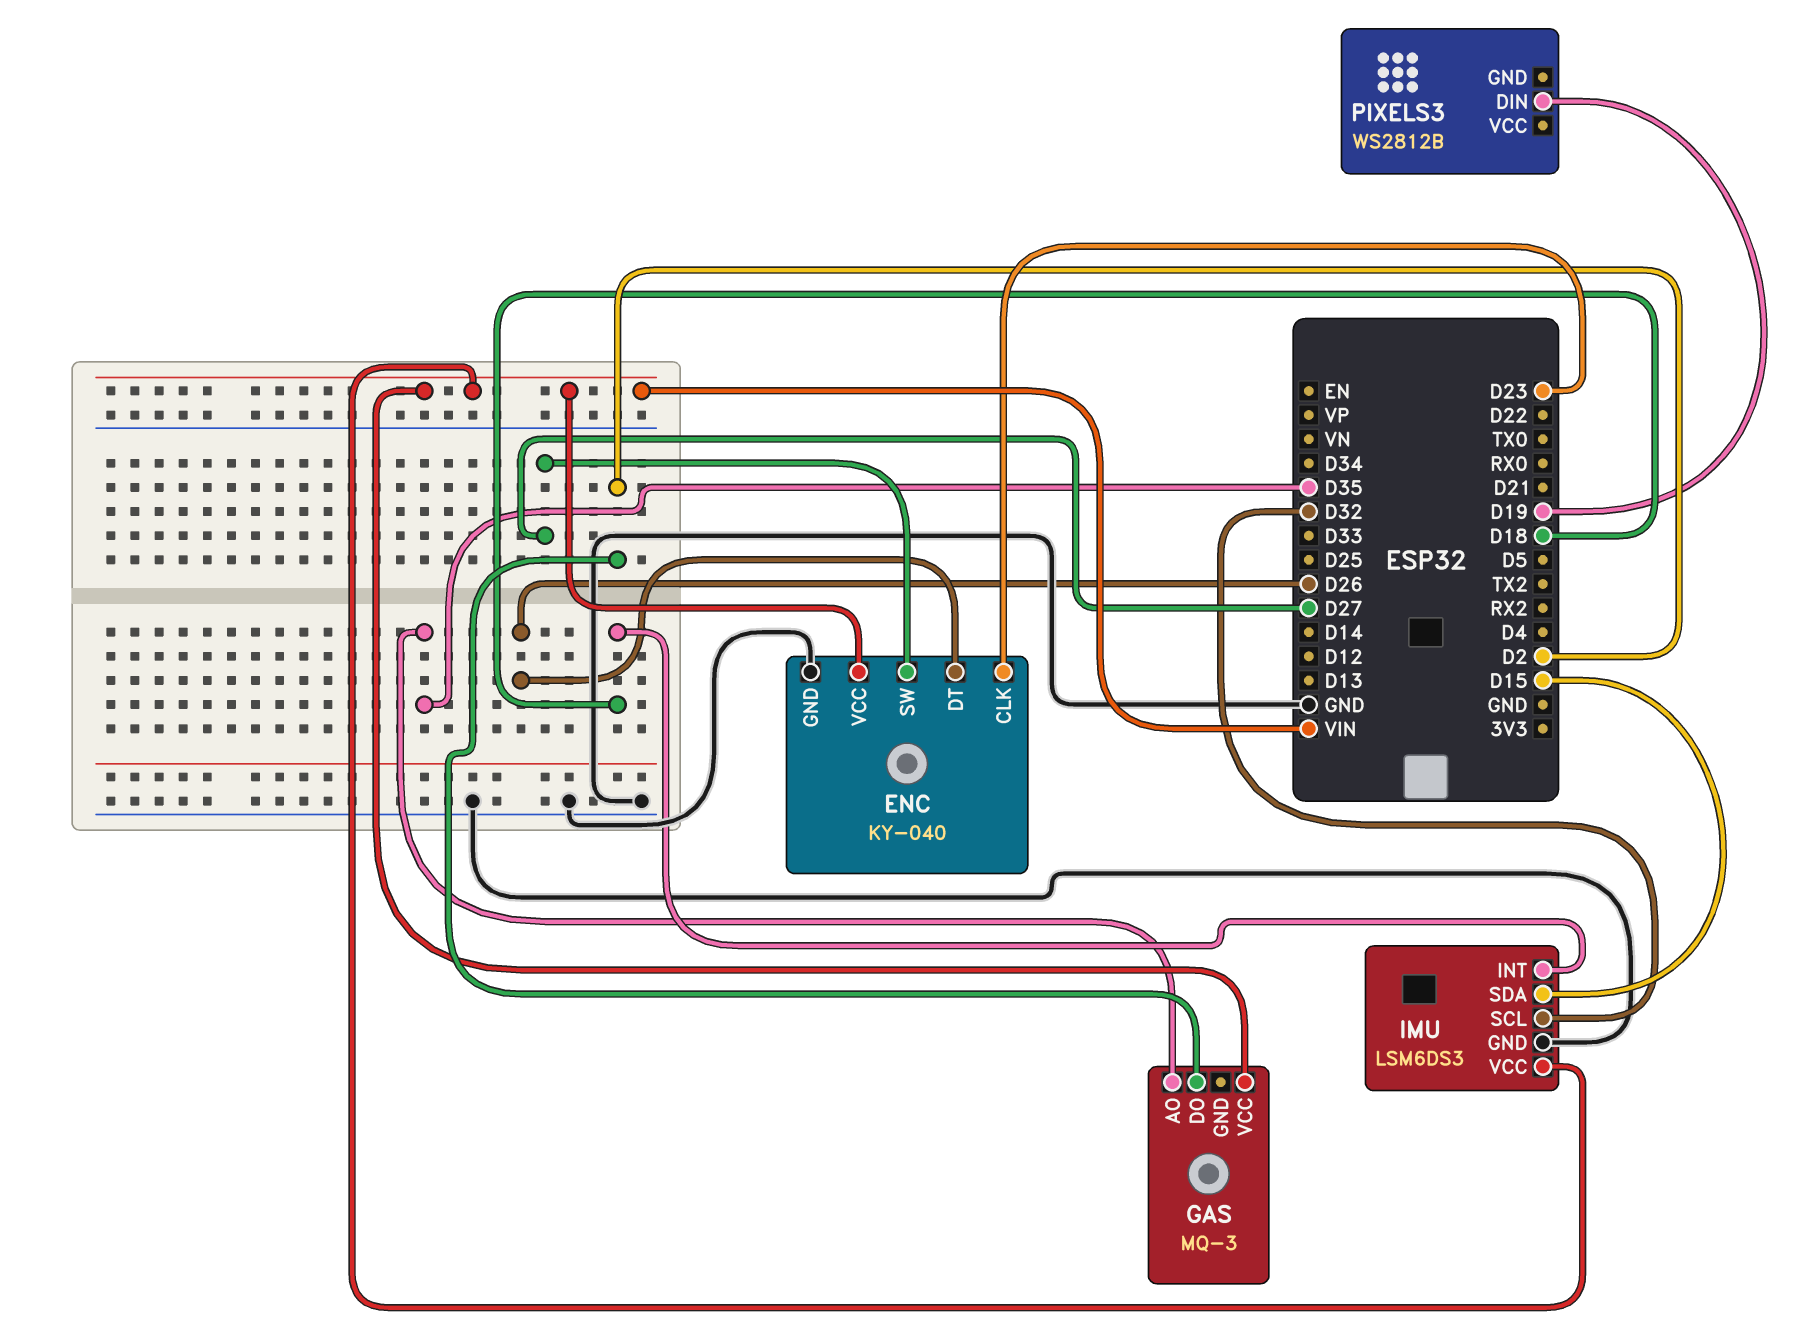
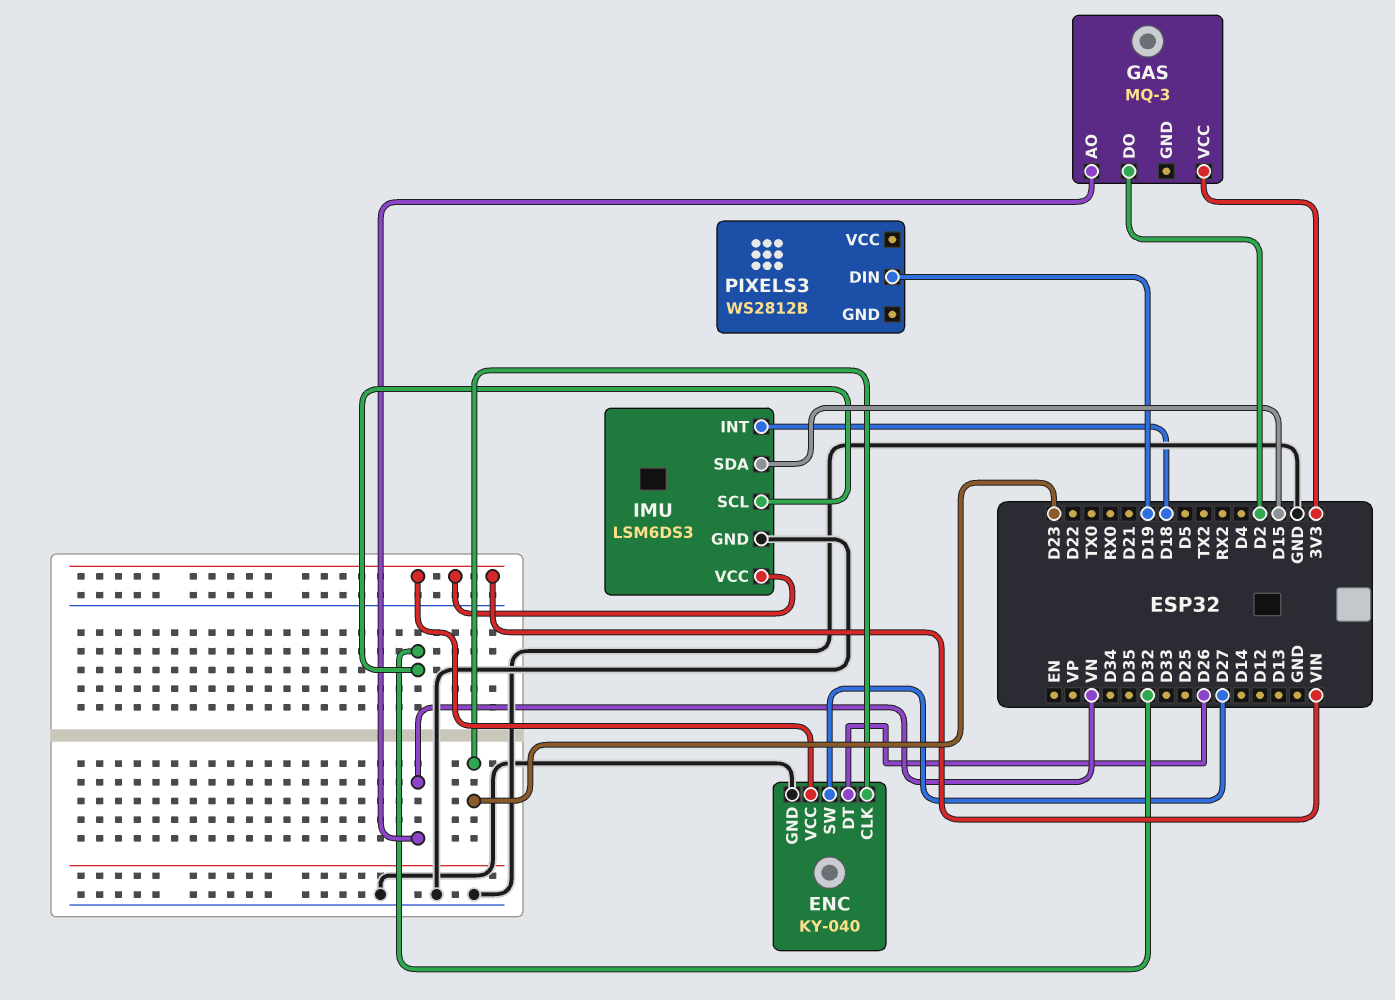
GAS pin AO: D35 -> VN
GAS pin VCC: VIN -> 3V3

